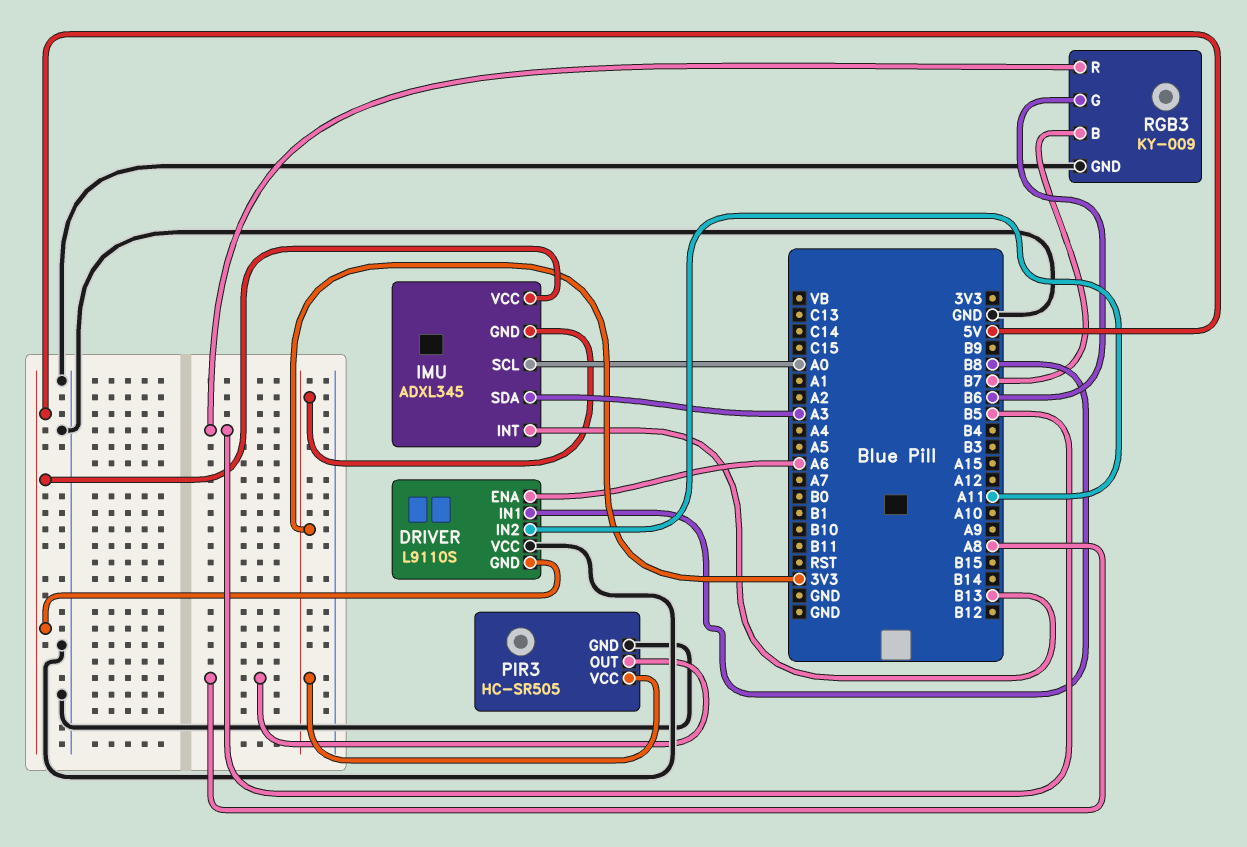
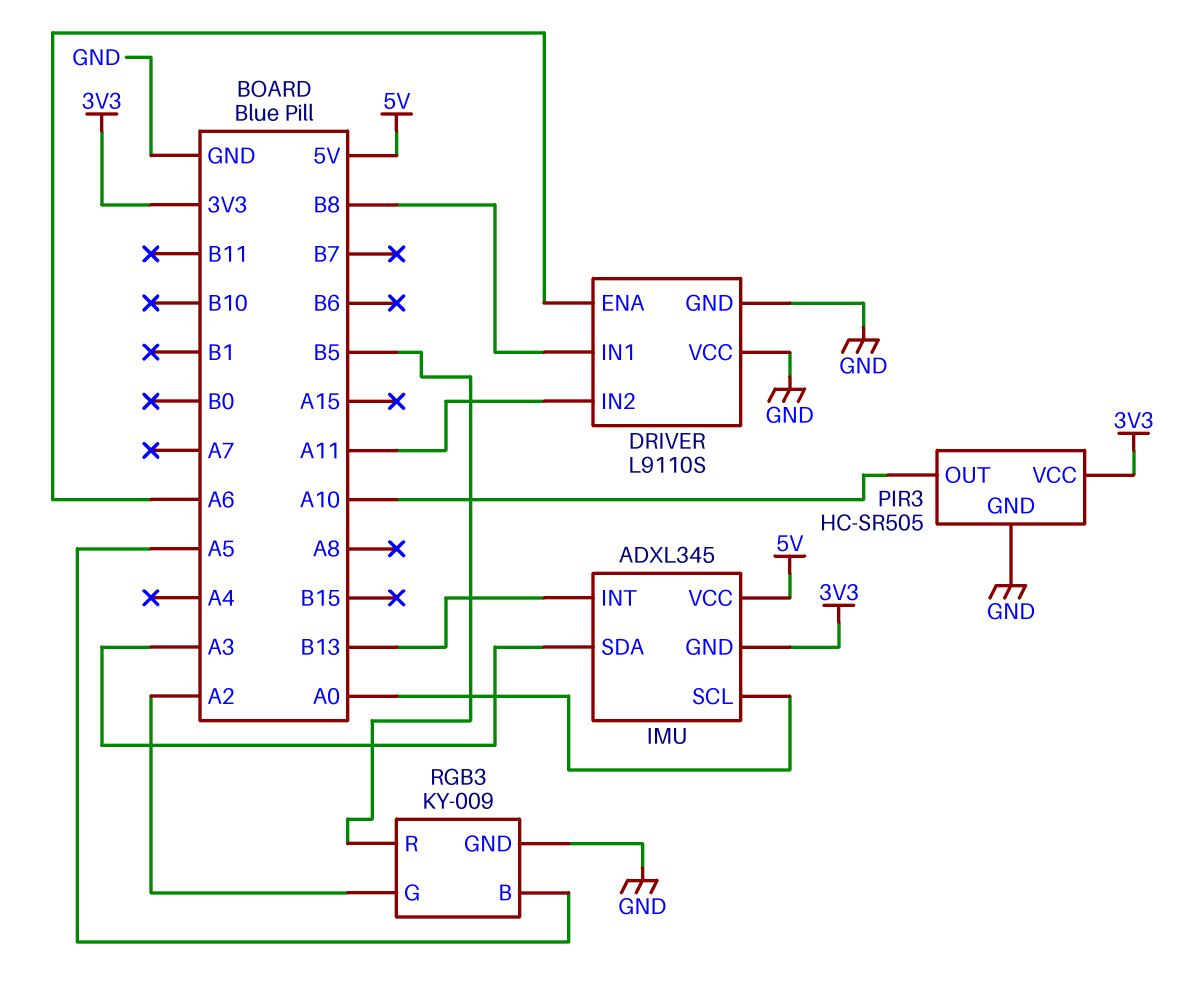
DRIVER pin GND: 5V -> GND
PIR3 pin OUT: A8 -> A10
RGB3 pin B: B7 -> A5
RGB3 pin G: B6 -> A2

